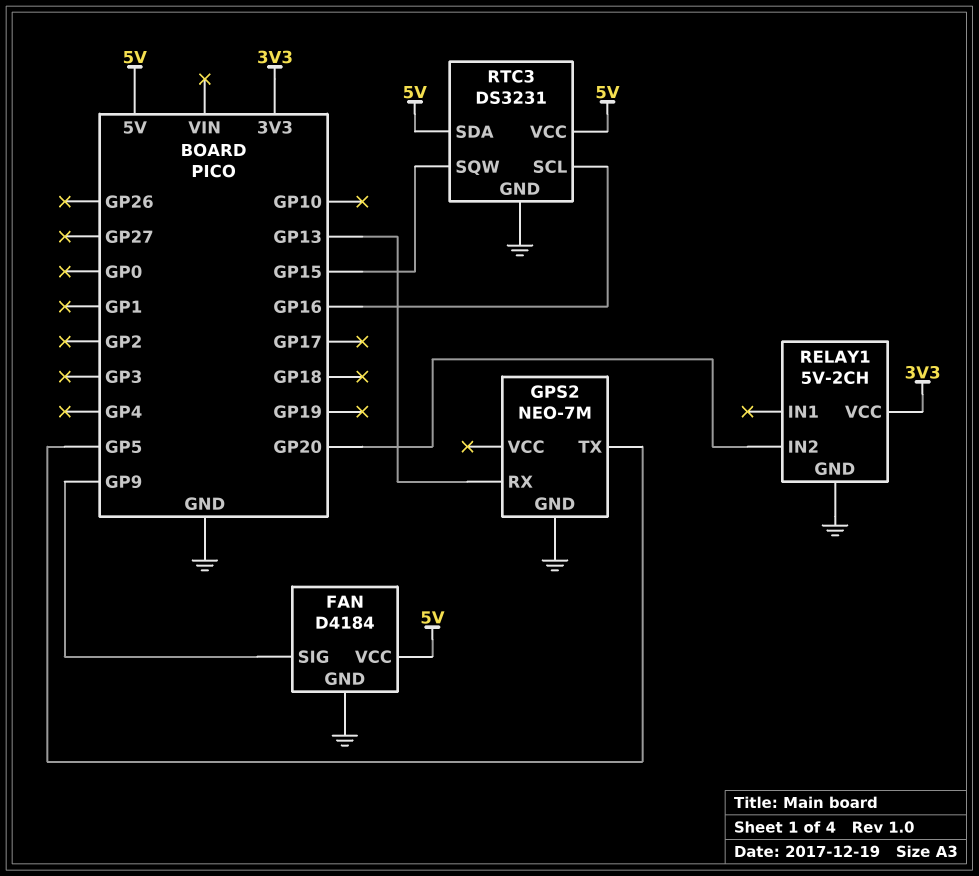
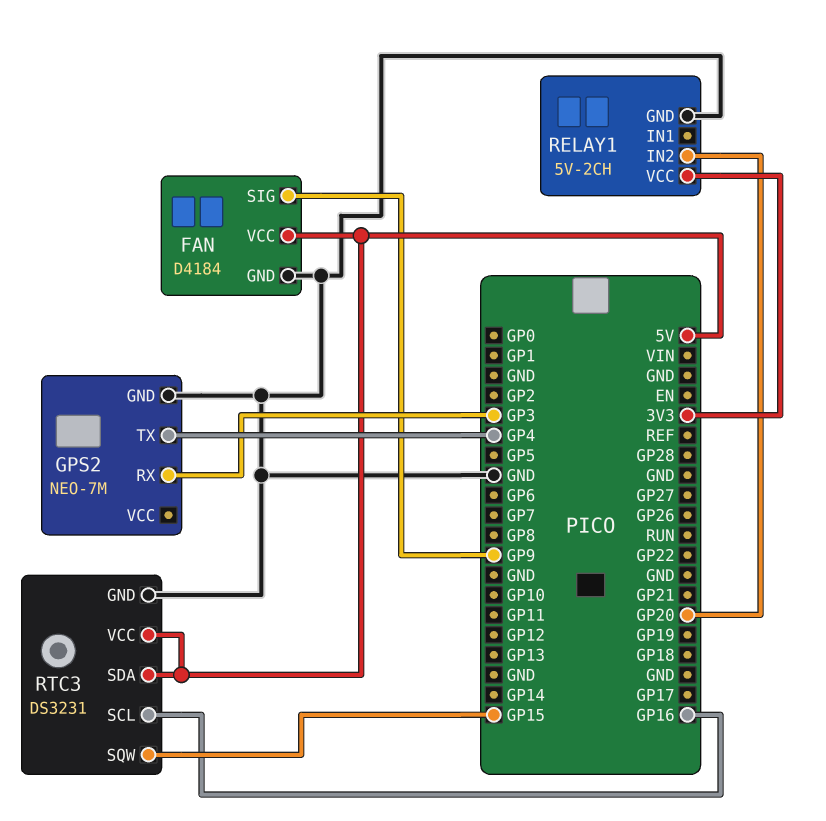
GPS2 pin RX: GP13 -> GP3
GPS2 pin TX: GP5 -> GP4

